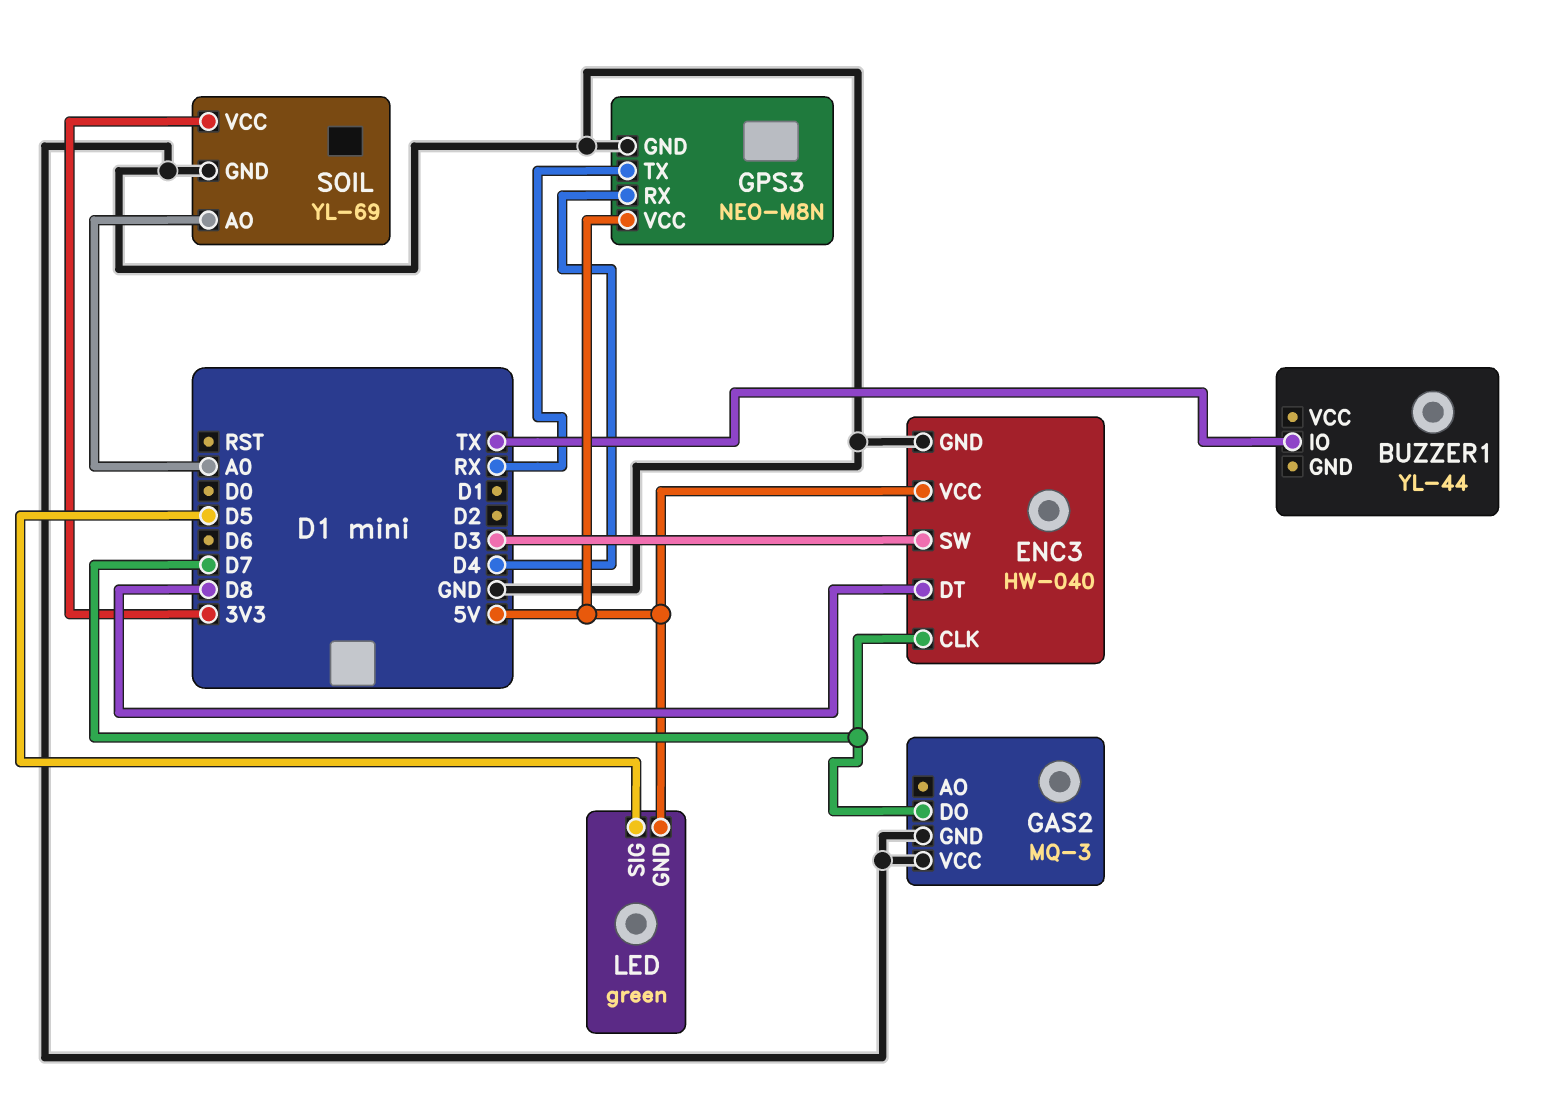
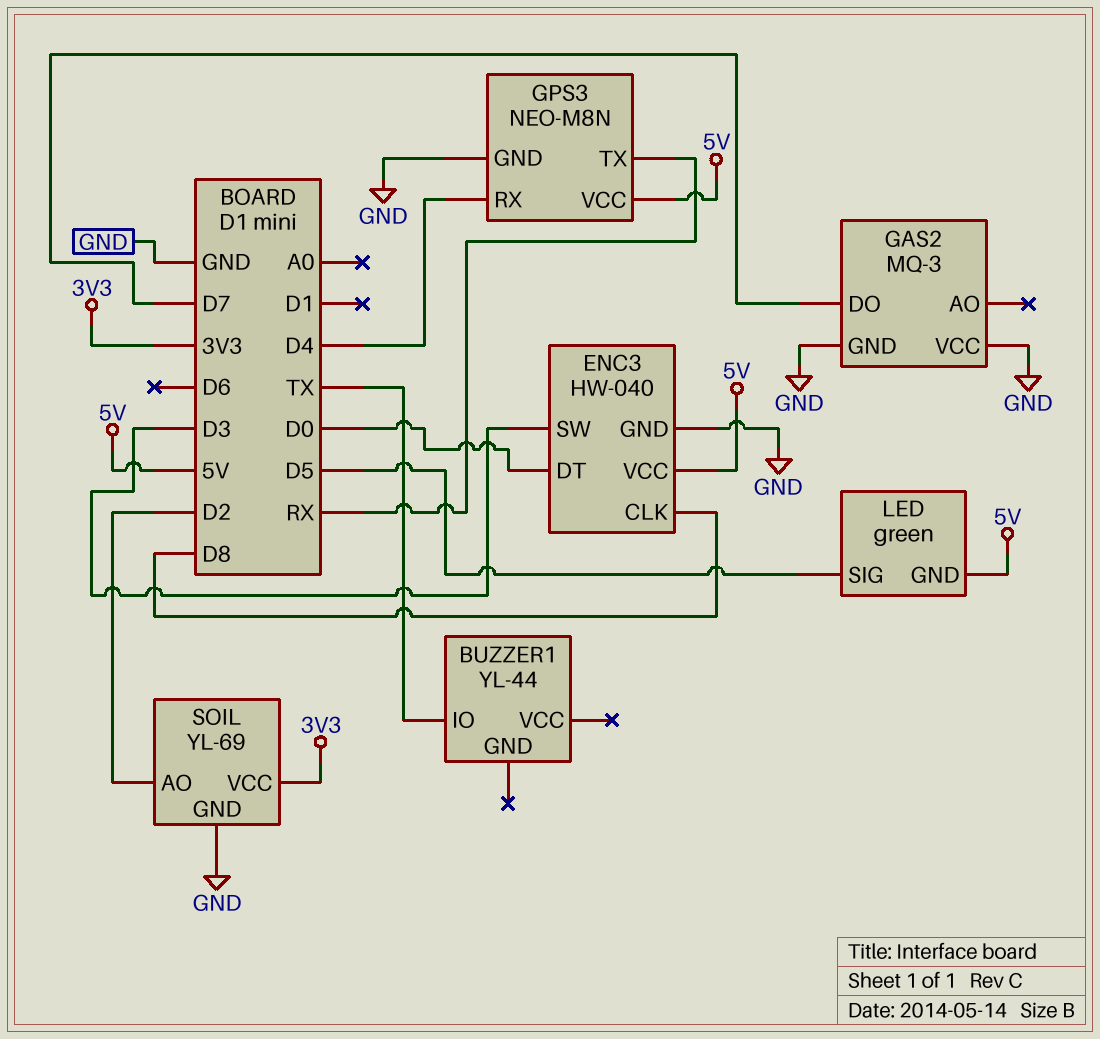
ENC3 pin CLK: D7 -> D8
ENC3 pin DT: D8 -> D0
SOIL pin AO: A0 -> D2

